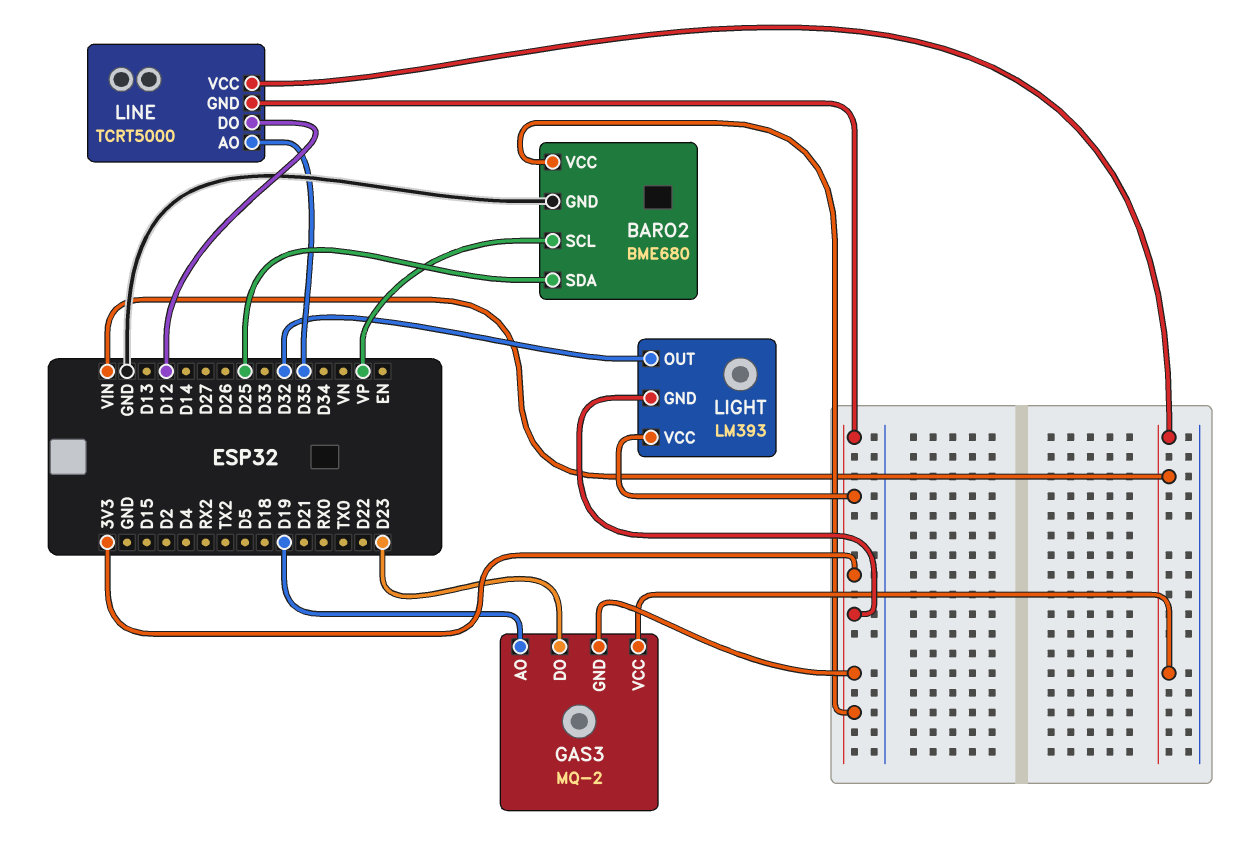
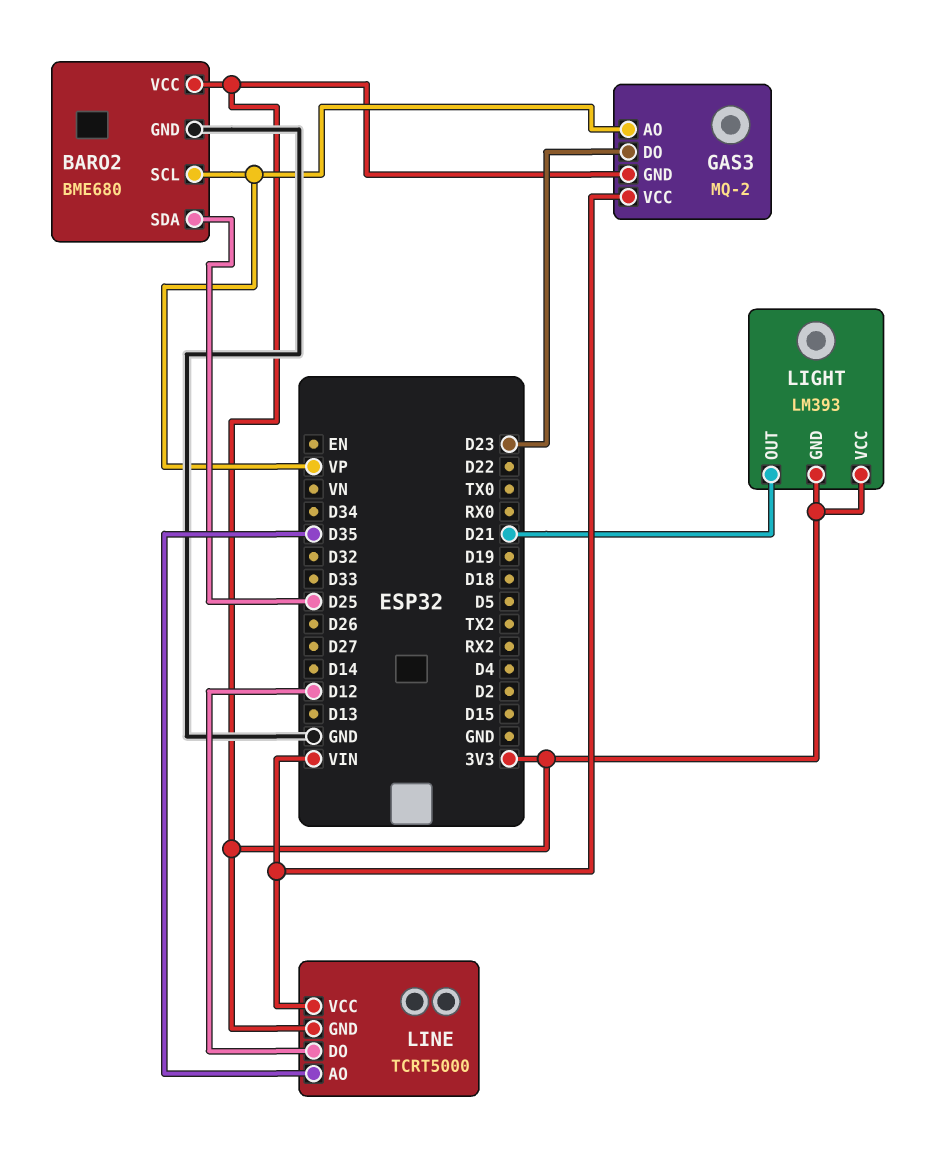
GAS3 pin AO: D19 -> VP
LIGHT pin OUT: D32 -> D21

